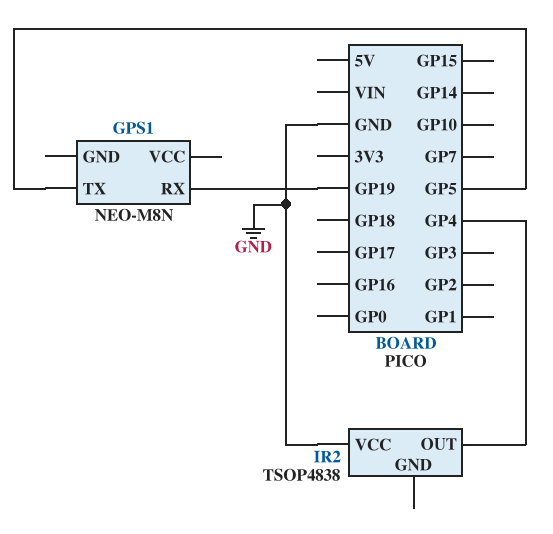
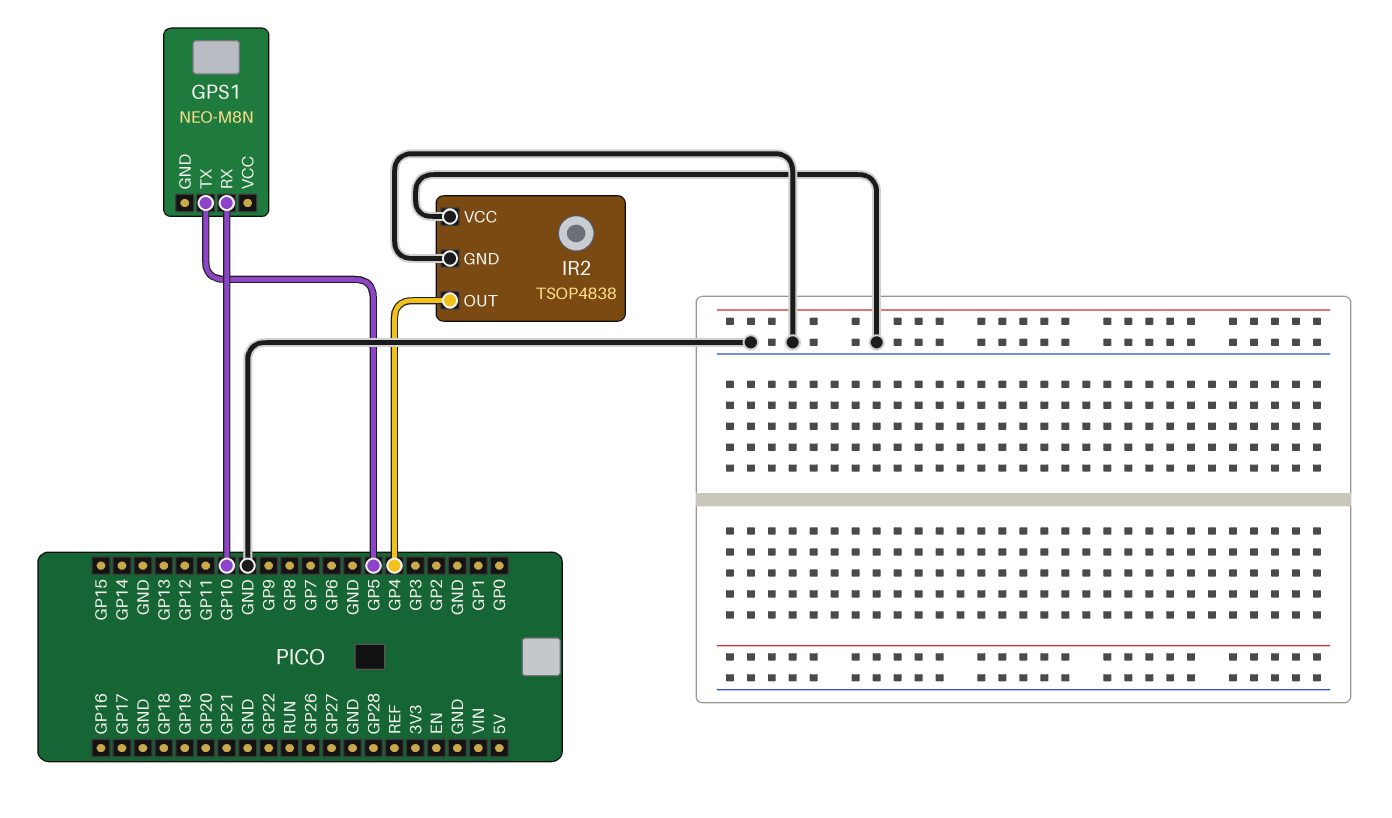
GPS1 pin RX: GP19 -> GP10
IR2 pin GND: none -> GND

